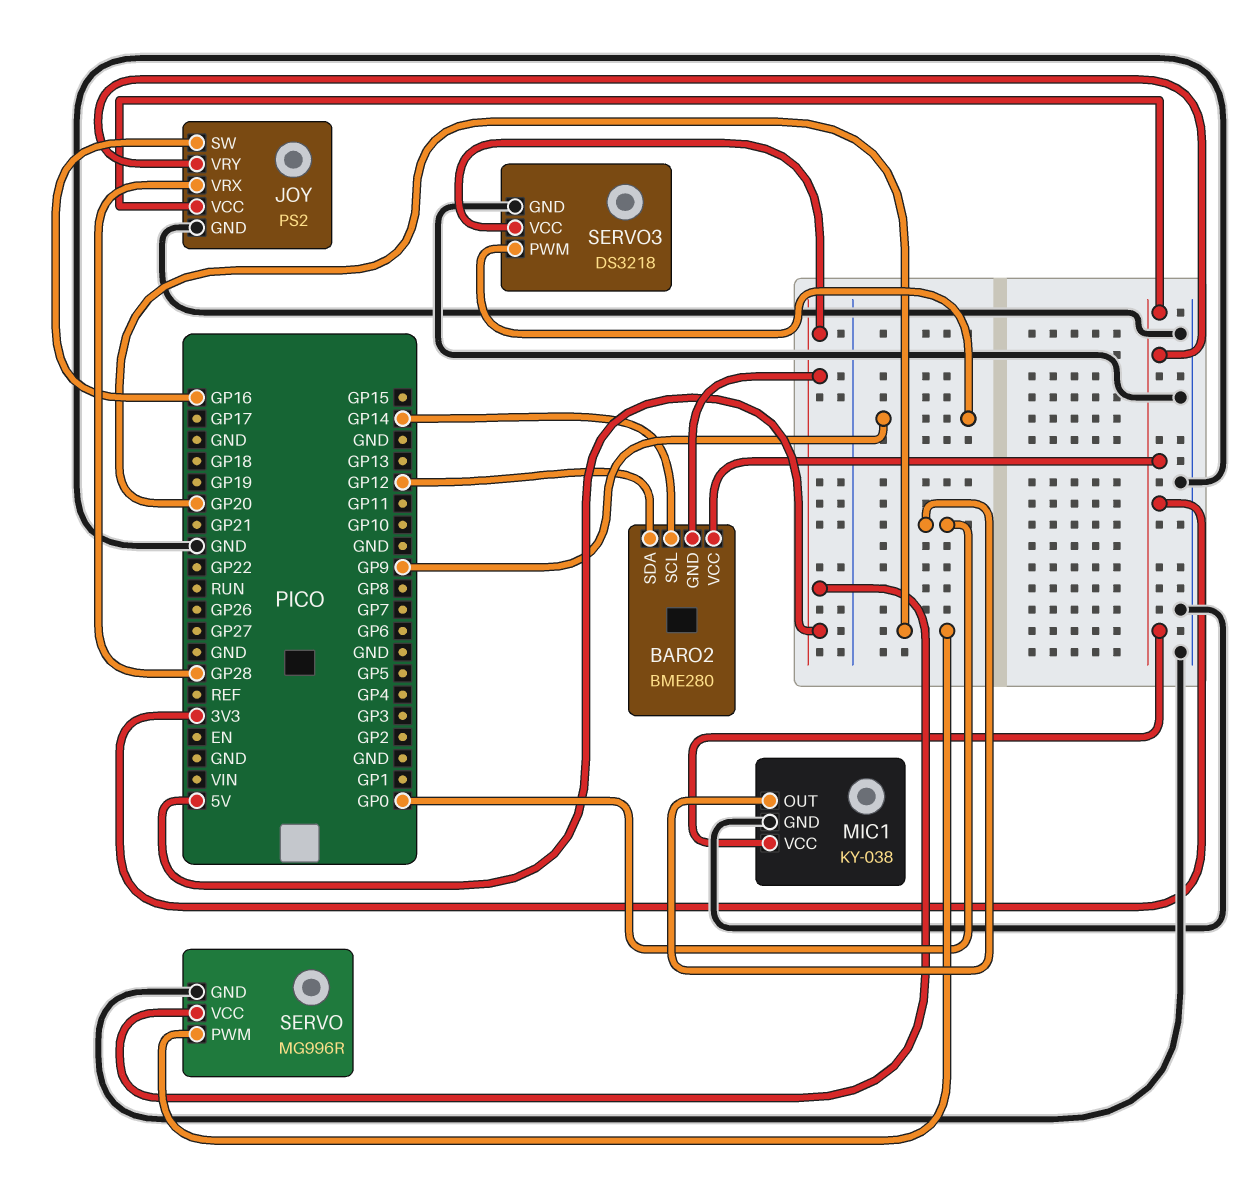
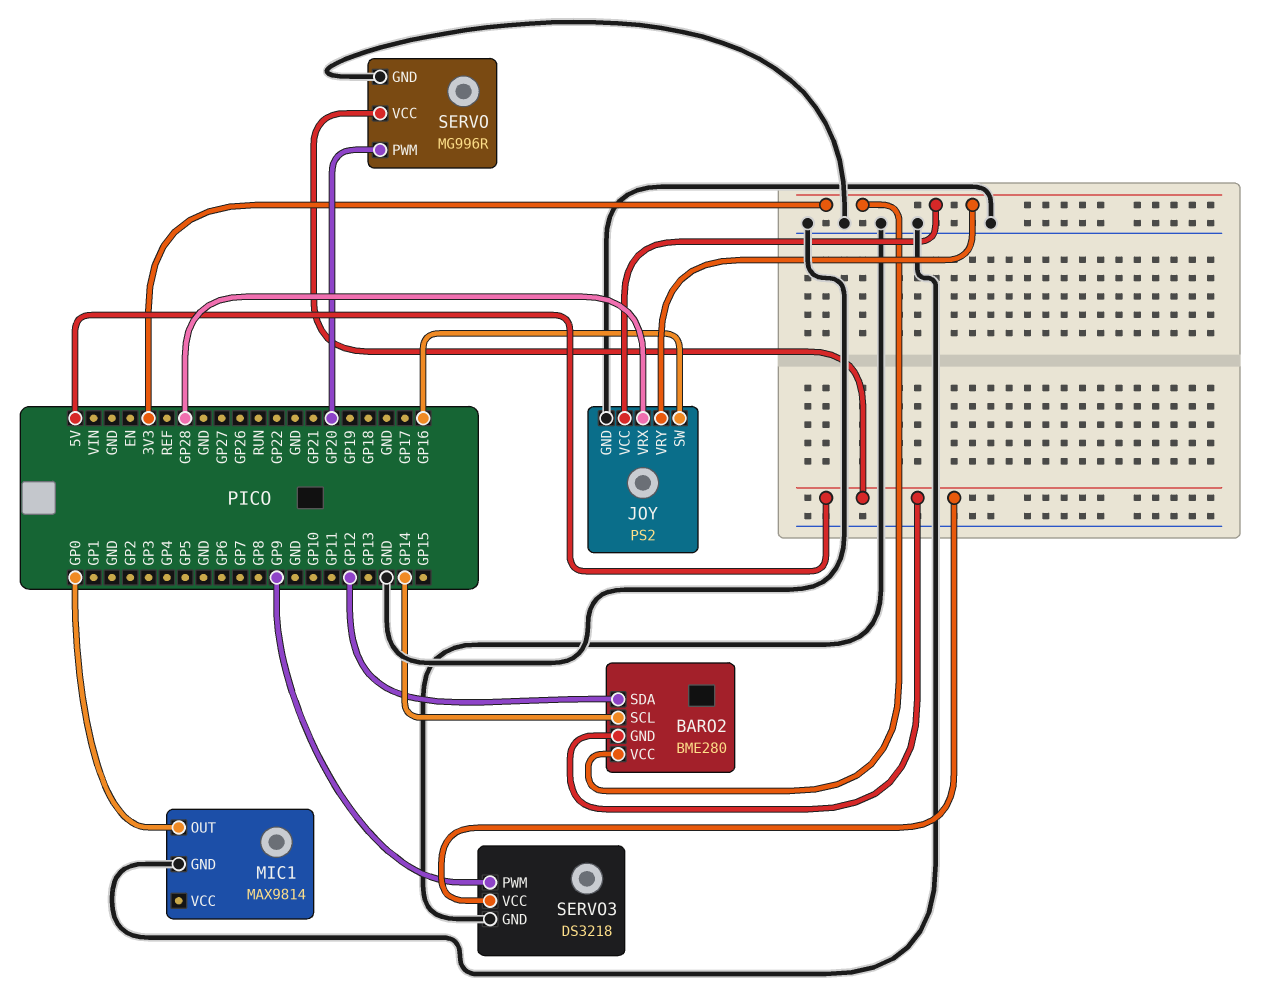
MIC1: KY-038 -> MAX9814
MIC1 pin VCC: 3V3 -> none

